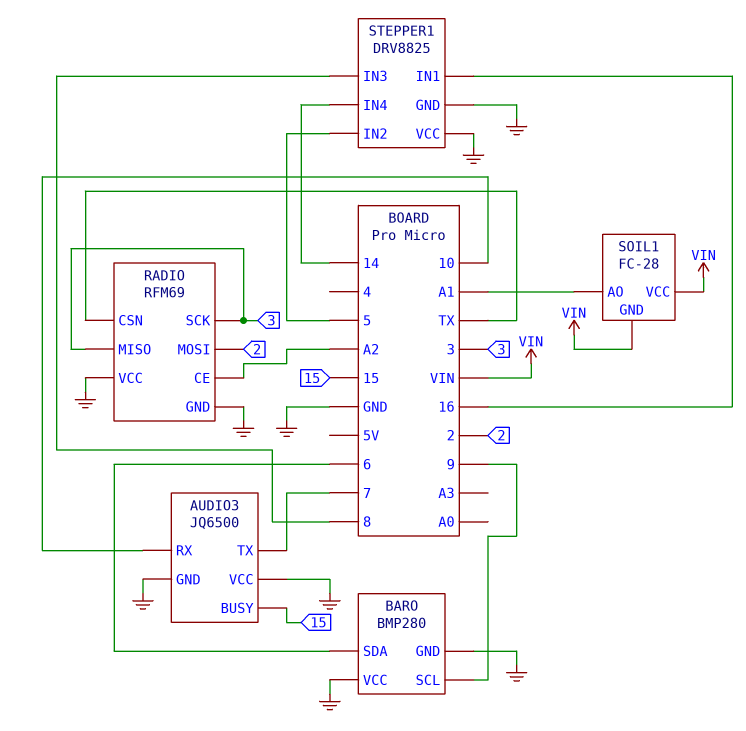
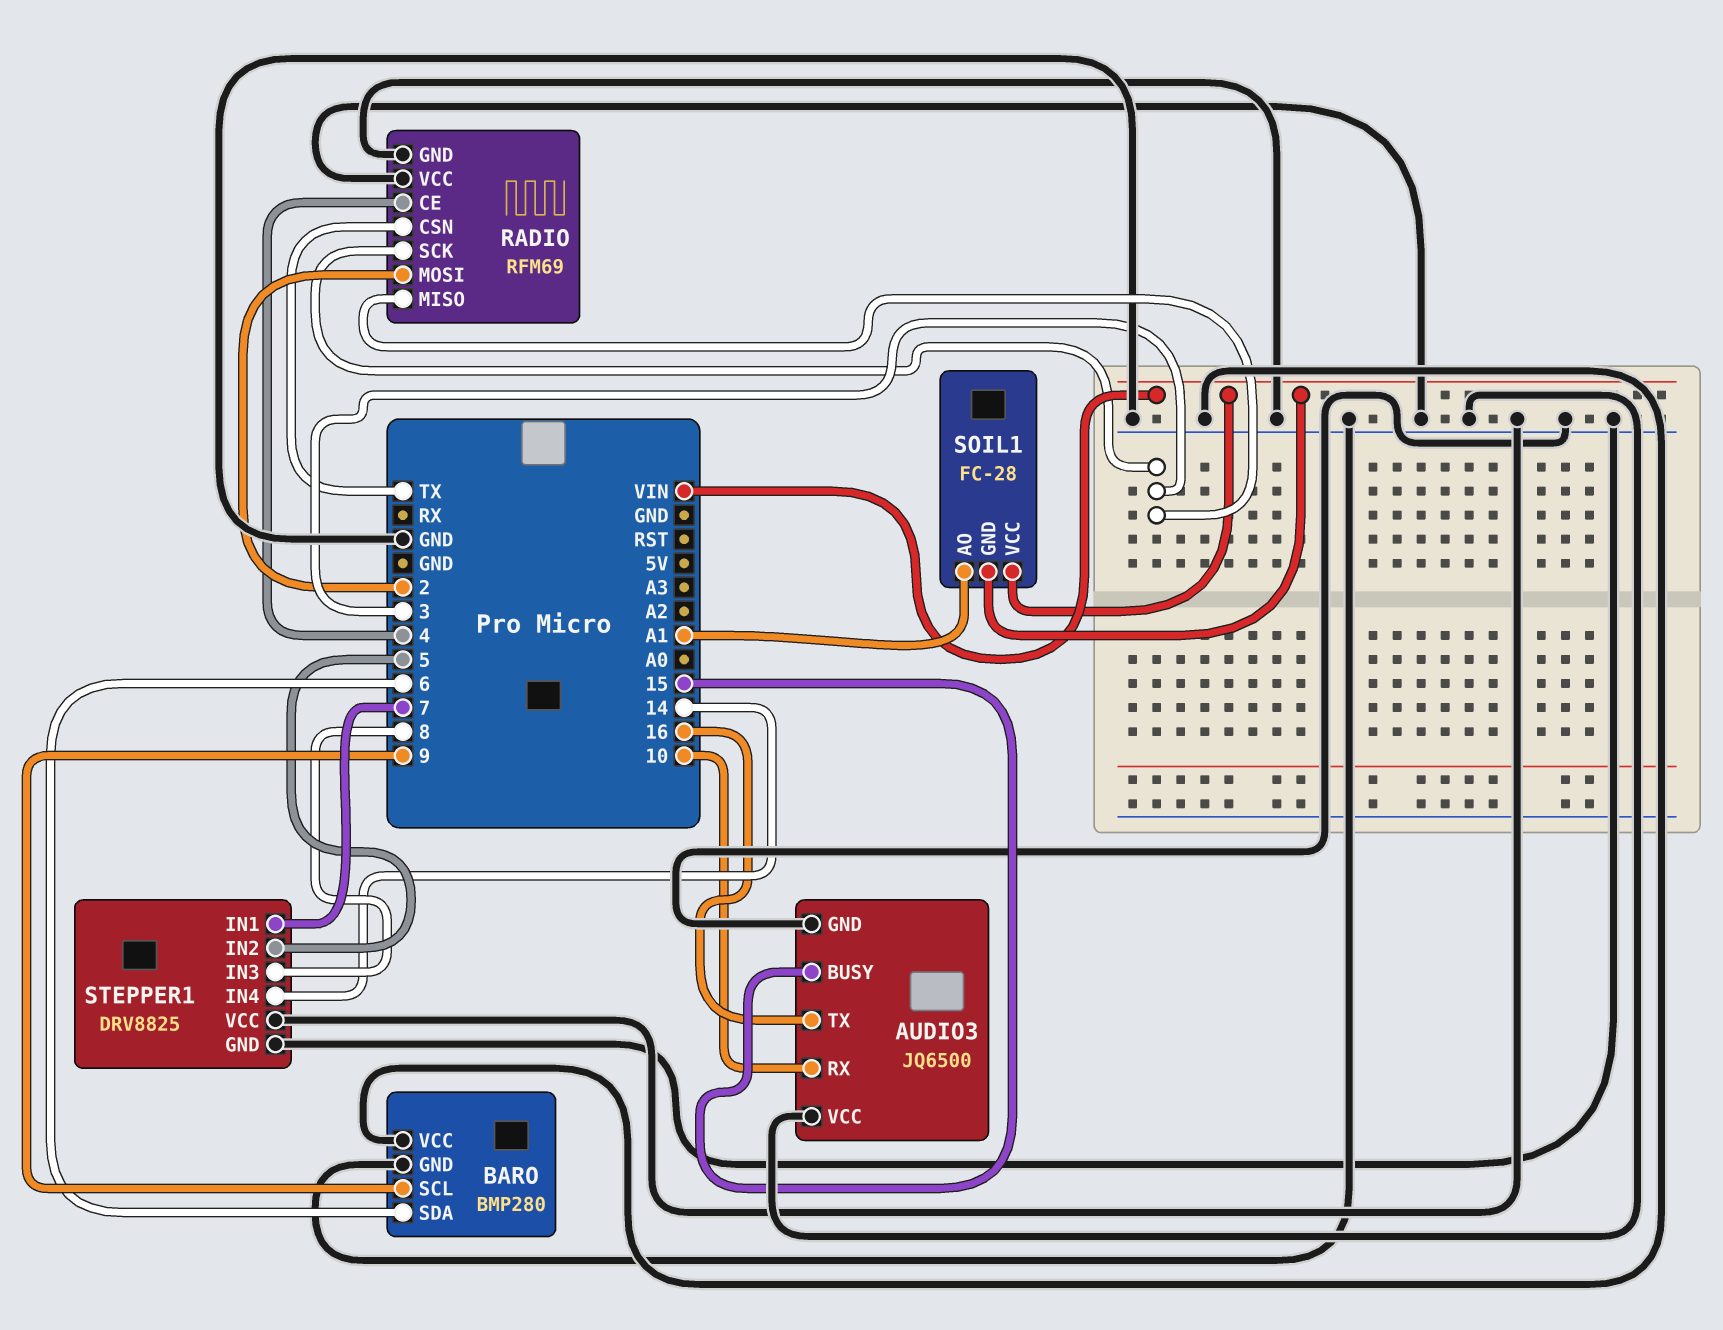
AUDIO3 pin TX: 7 -> 16
RADIO pin CE: A2 -> 4
STEPPER1 pin IN1: 16 -> 7

